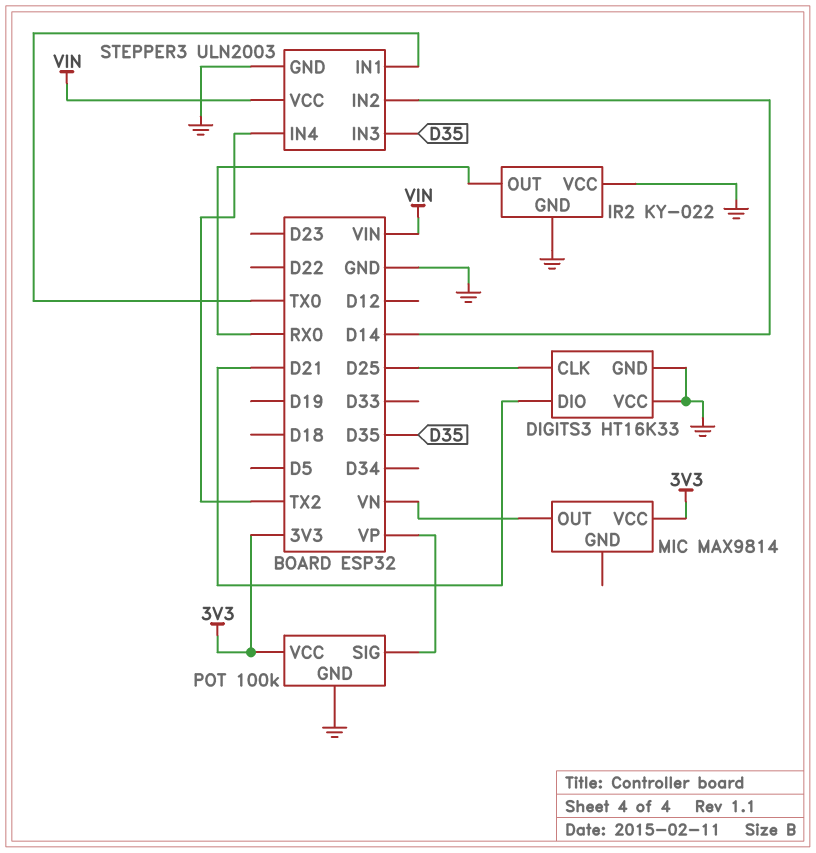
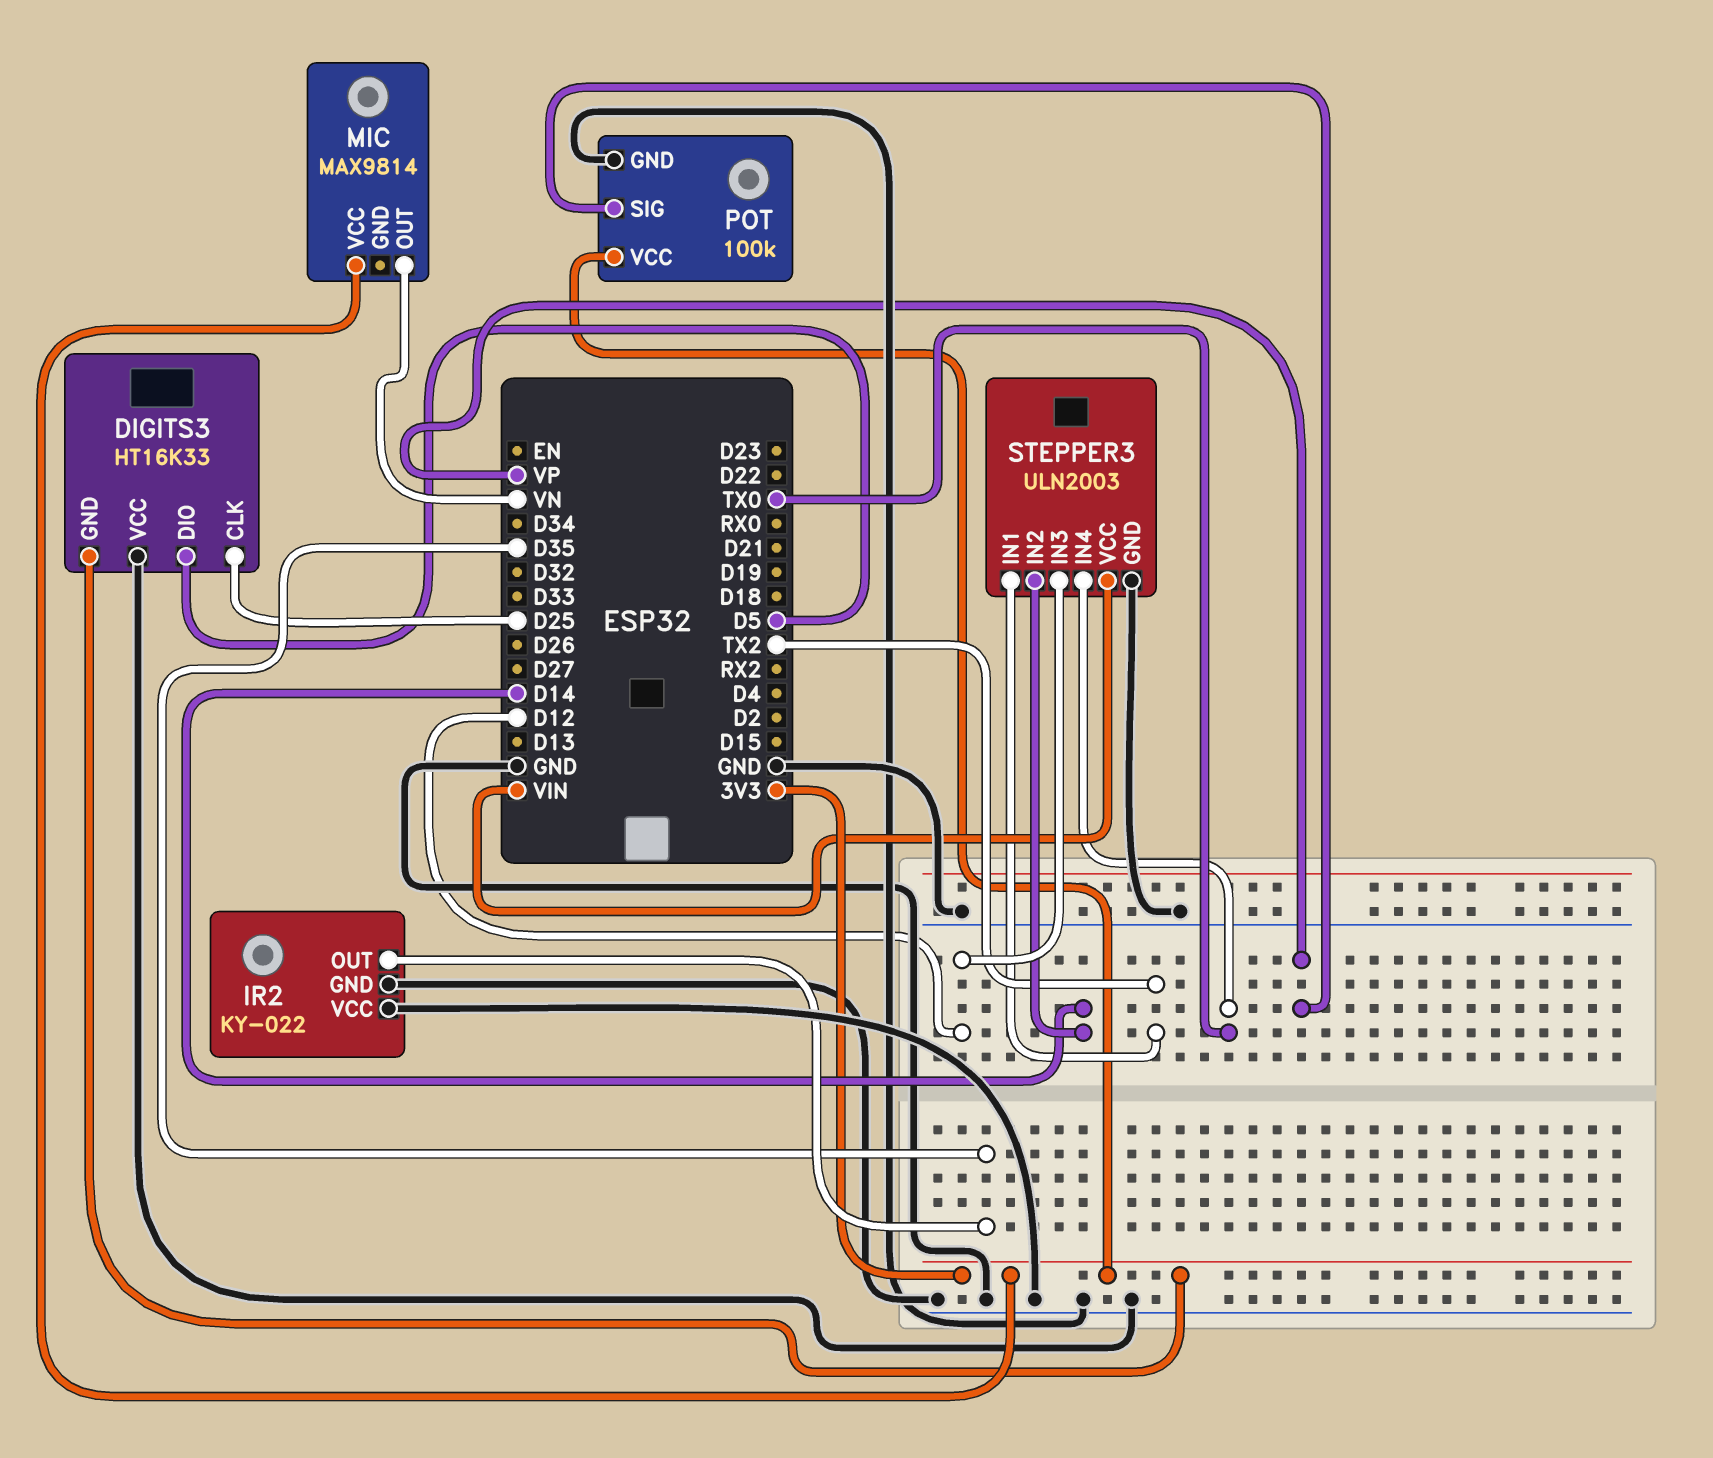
DIGITS3 pin DIO: D21 -> D5
DIGITS3 pin GND: GND -> 3V3
IR2 pin OUT: RX0 -> D35
STEPPER3 pin IN1: TX0 -> TX2
STEPPER3 pin IN3: D35 -> D12
STEPPER3 pin IN4: TX2 -> TX0

